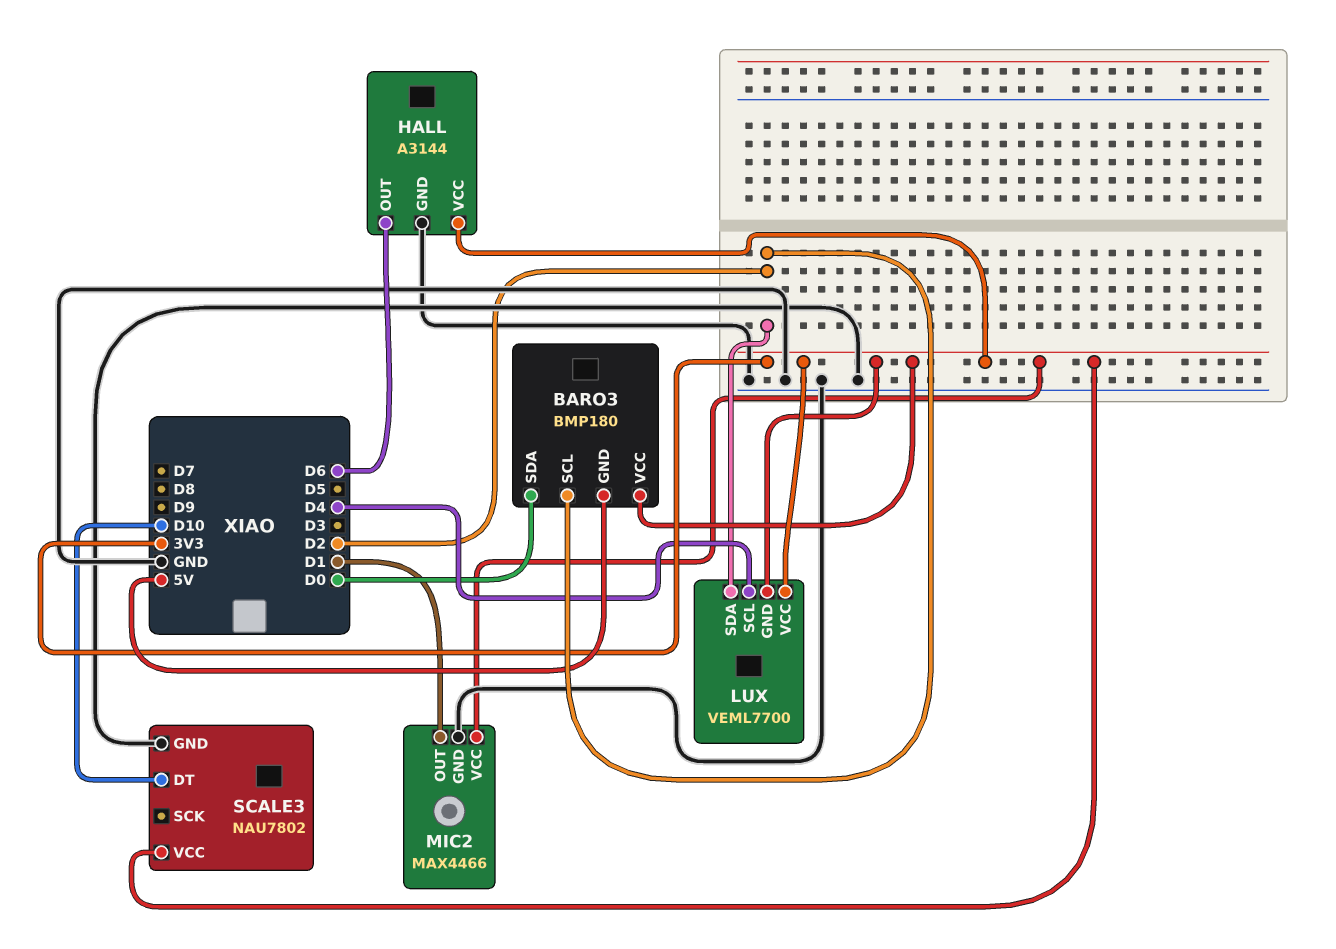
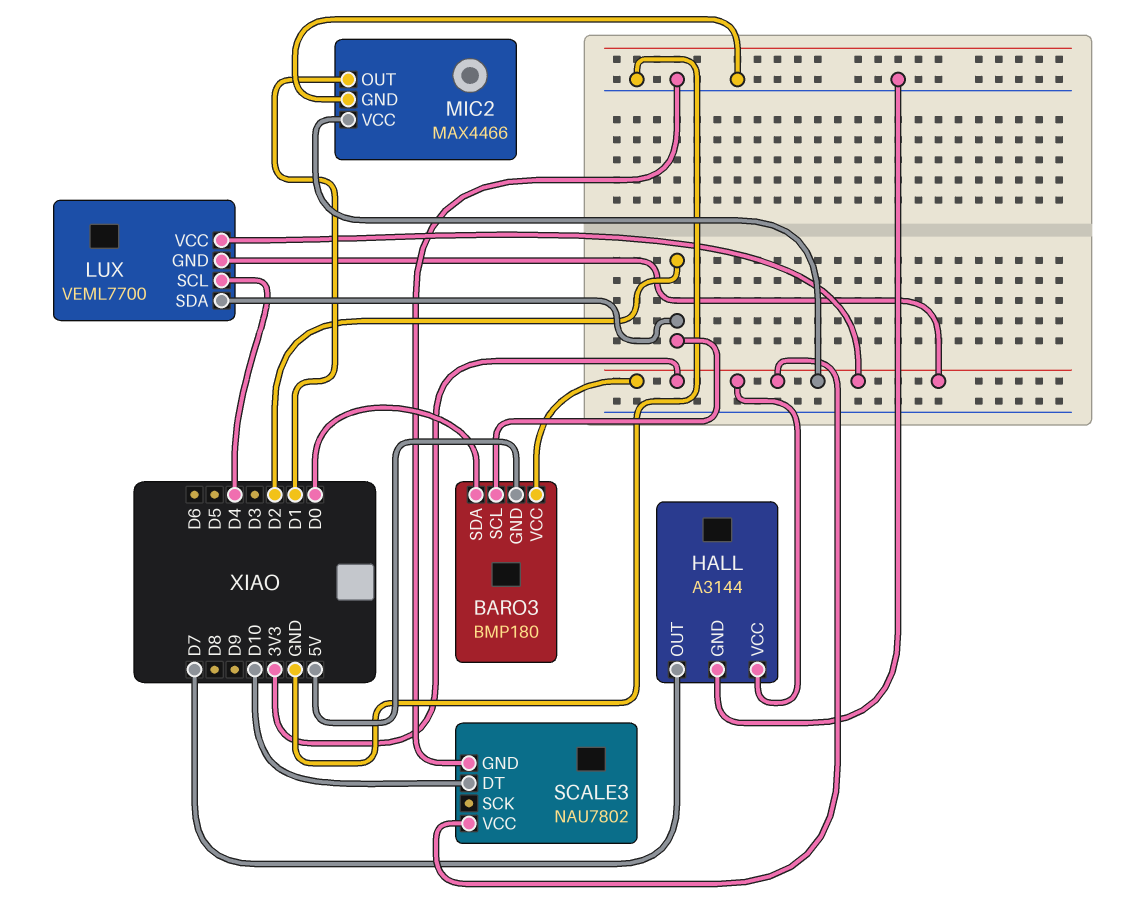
HALL pin OUT: D6 -> D7

